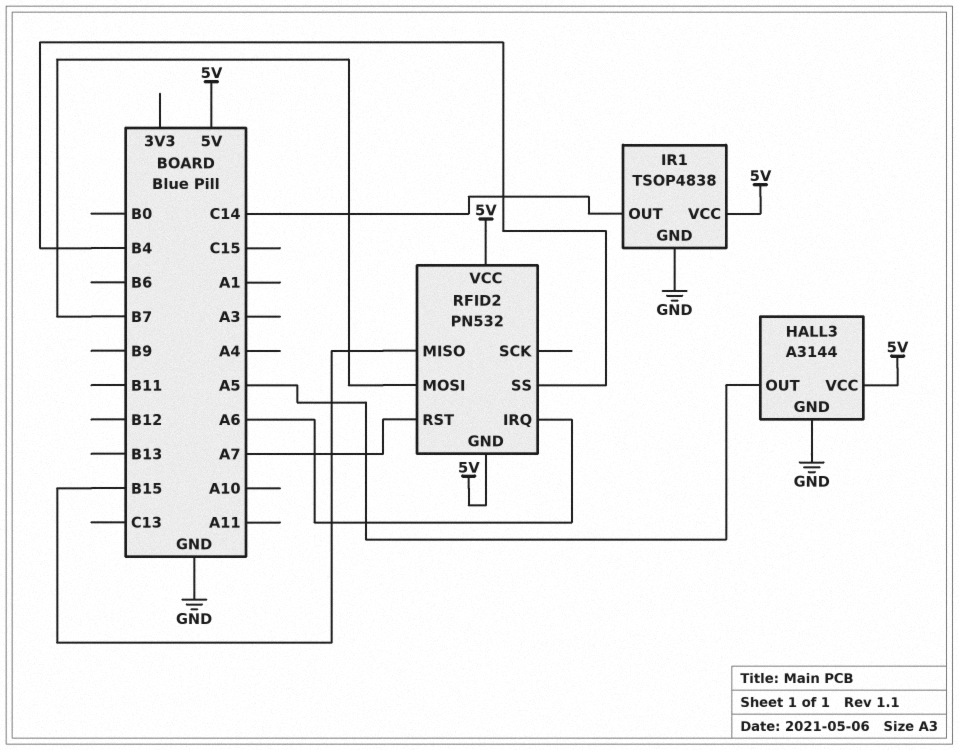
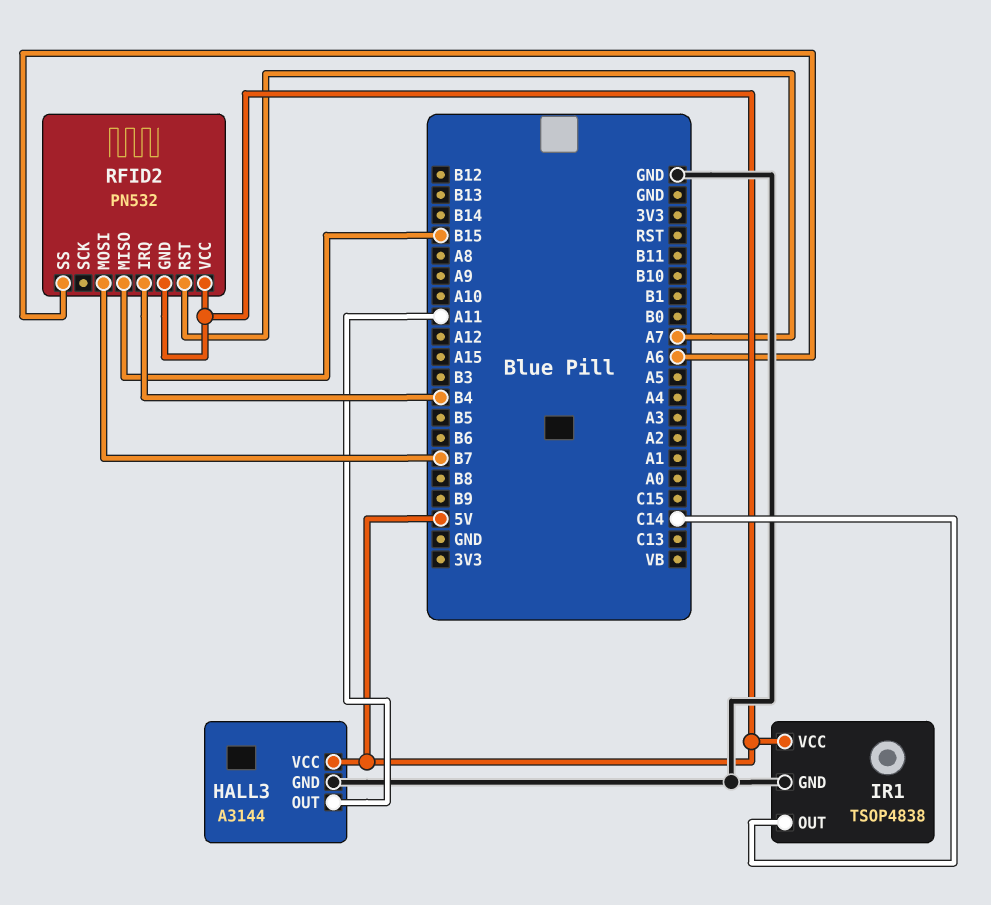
HALL3 pin OUT: A5 -> A11
RFID2 pin IRQ: A6 -> B4
RFID2 pin SS: B4 -> A6

